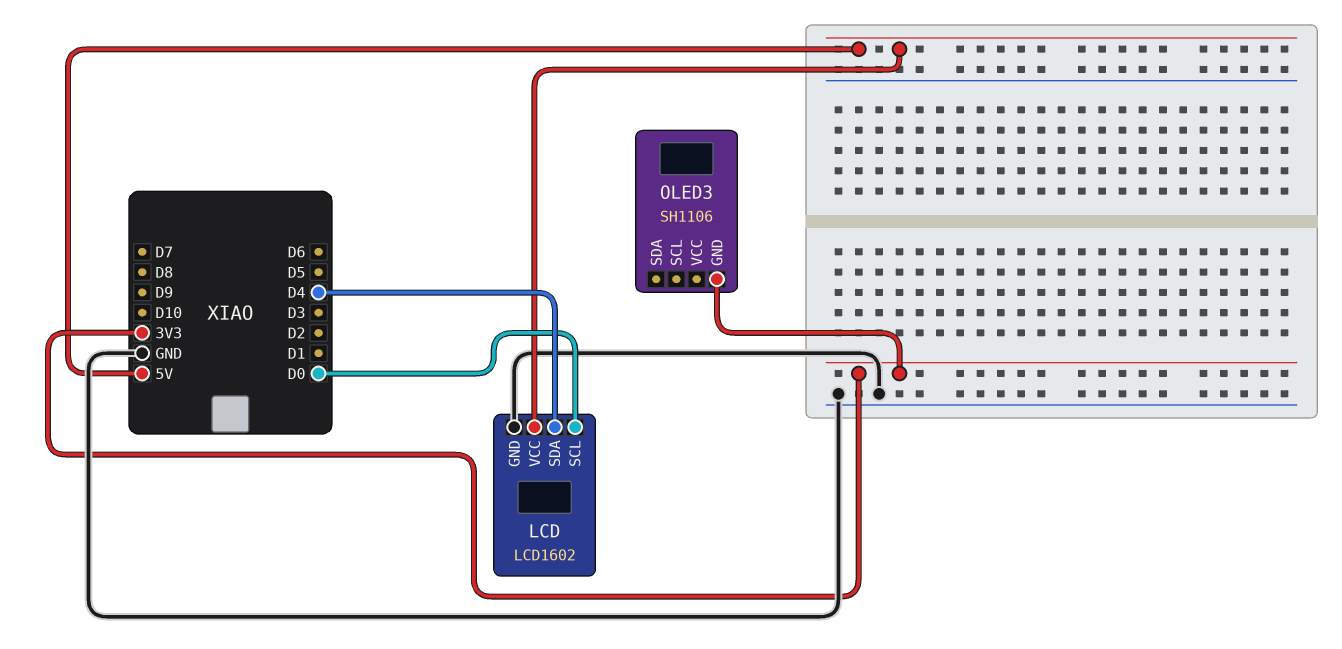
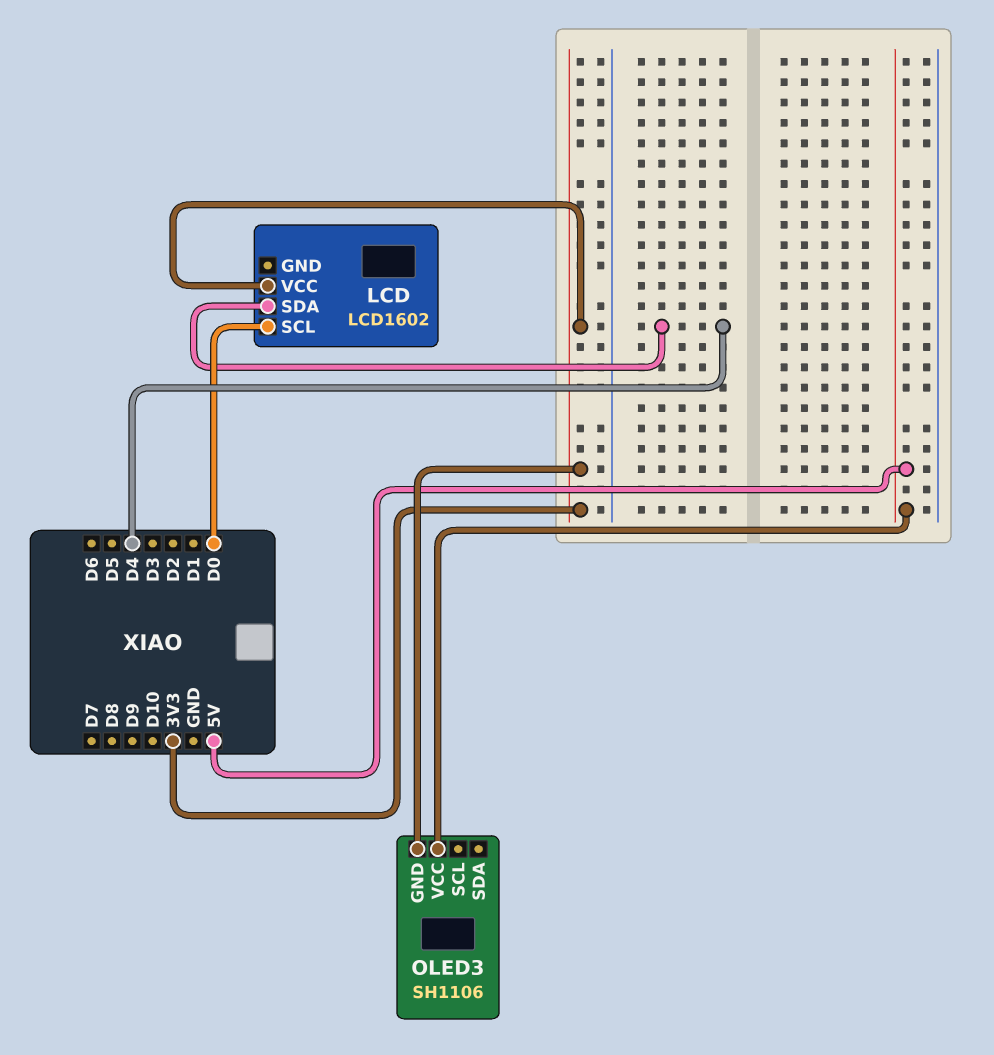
LCD pin GND: GND -> none
LCD pin VCC: 5V -> 3V3
OLED3 pin VCC: none -> 5V

